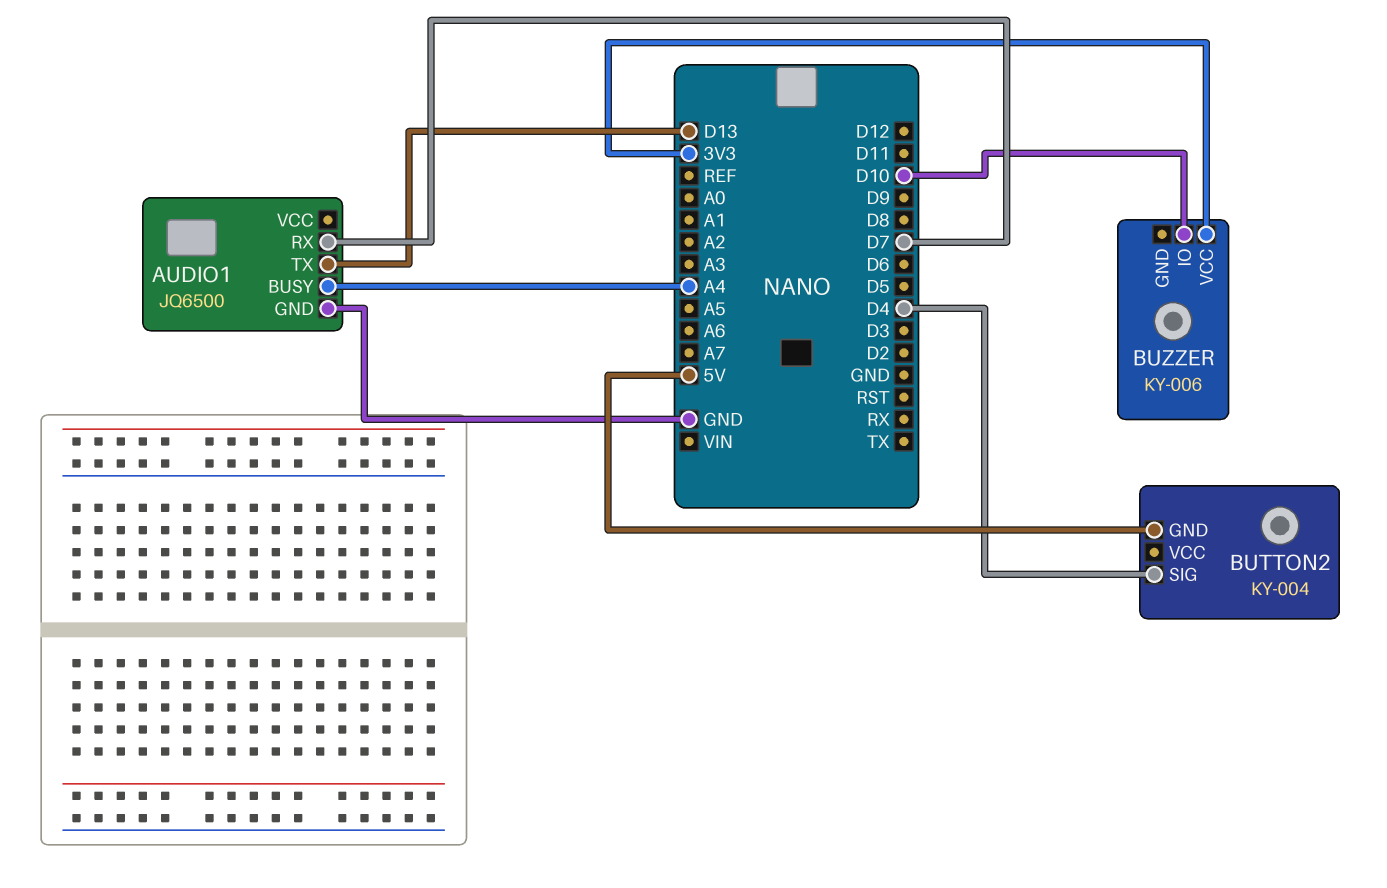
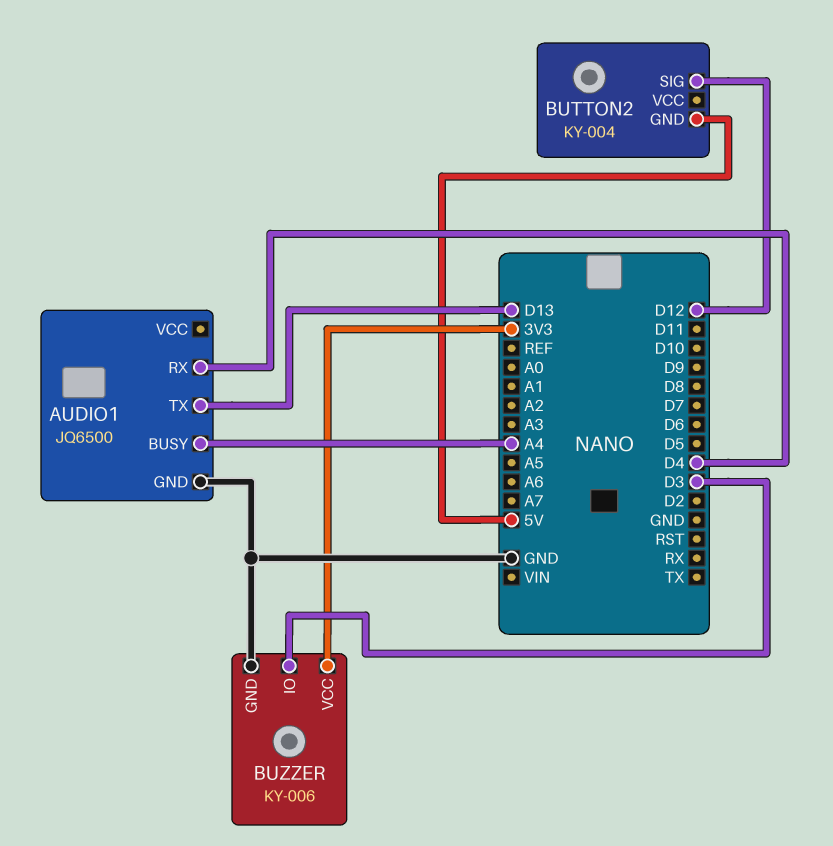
AUDIO1 pin RX: D7 -> D4
BUTTON2 pin SIG: D4 -> D12
BUZZER pin GND: none -> GND
BUZZER pin IO: D10 -> D3

